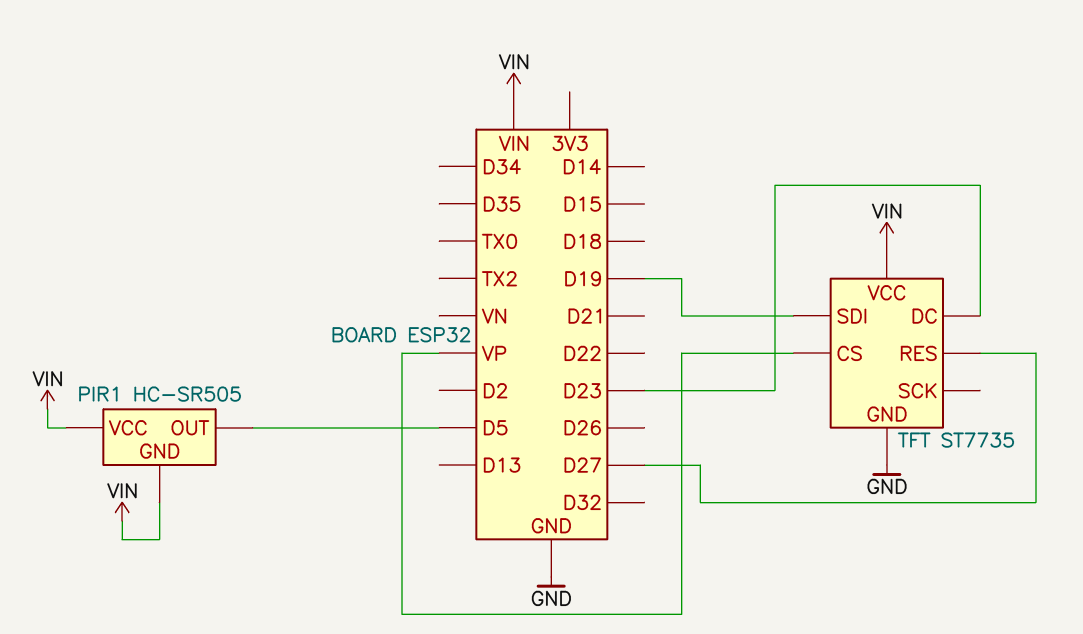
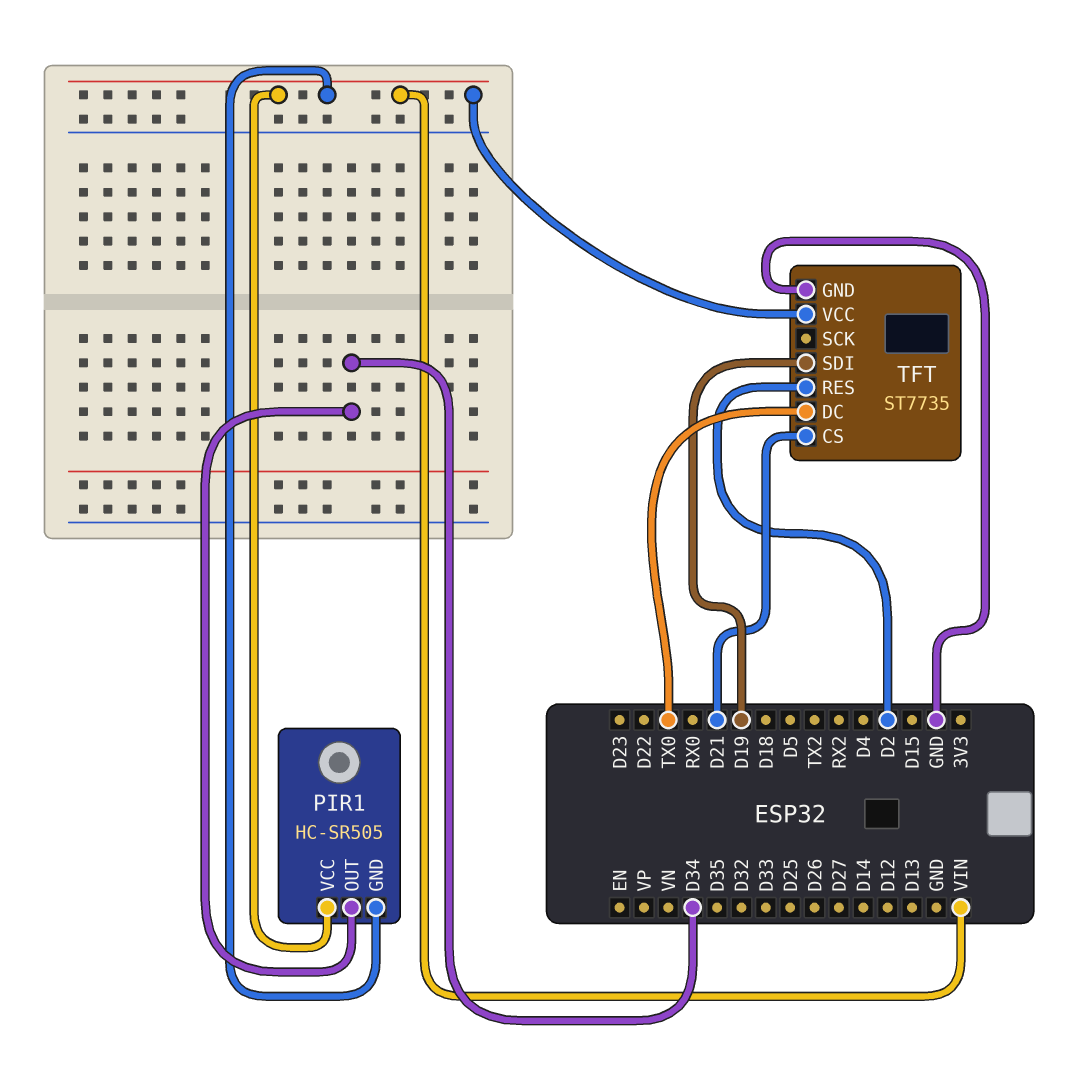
PIR1 pin OUT: D5 -> D34
TFT pin CS: VP -> D21
TFT pin DC: D23 -> TX0
TFT pin RES: D27 -> D2

